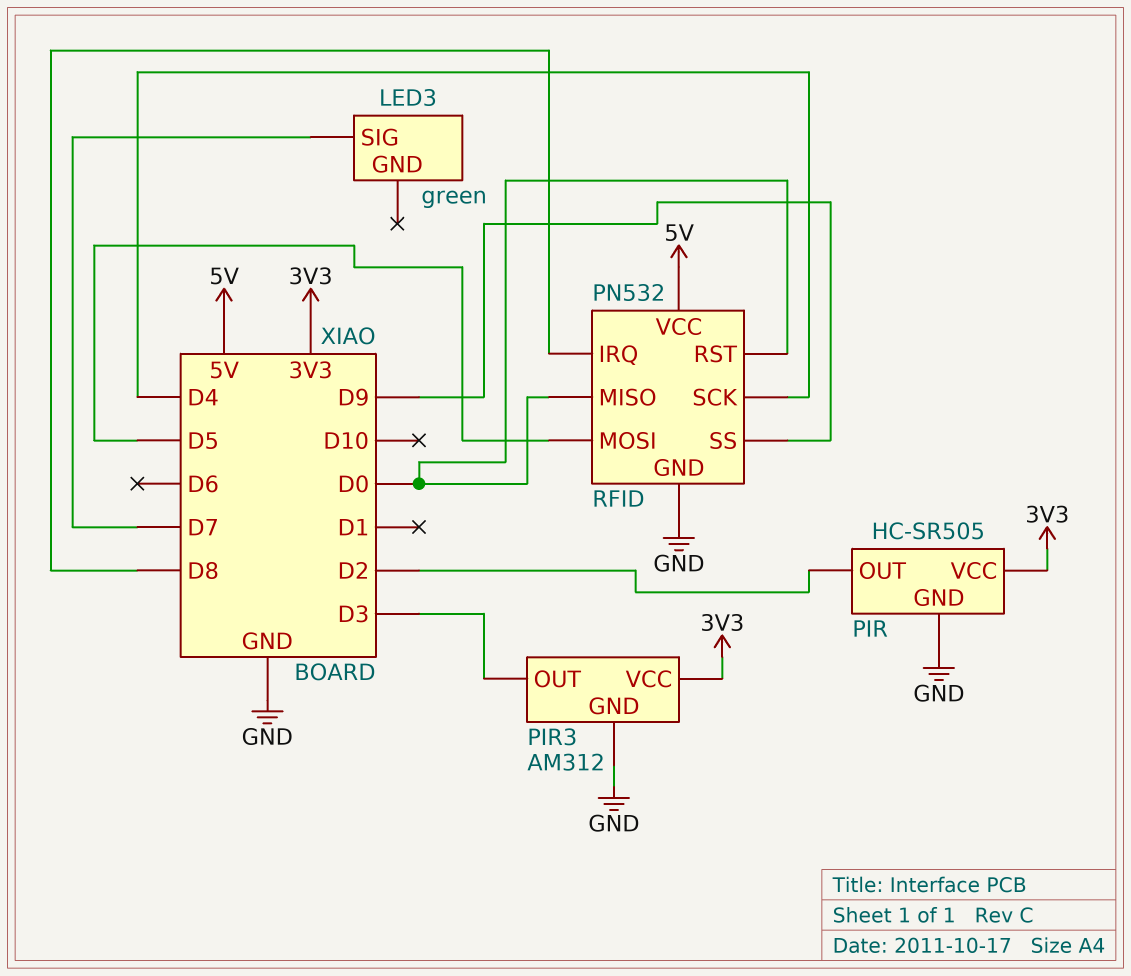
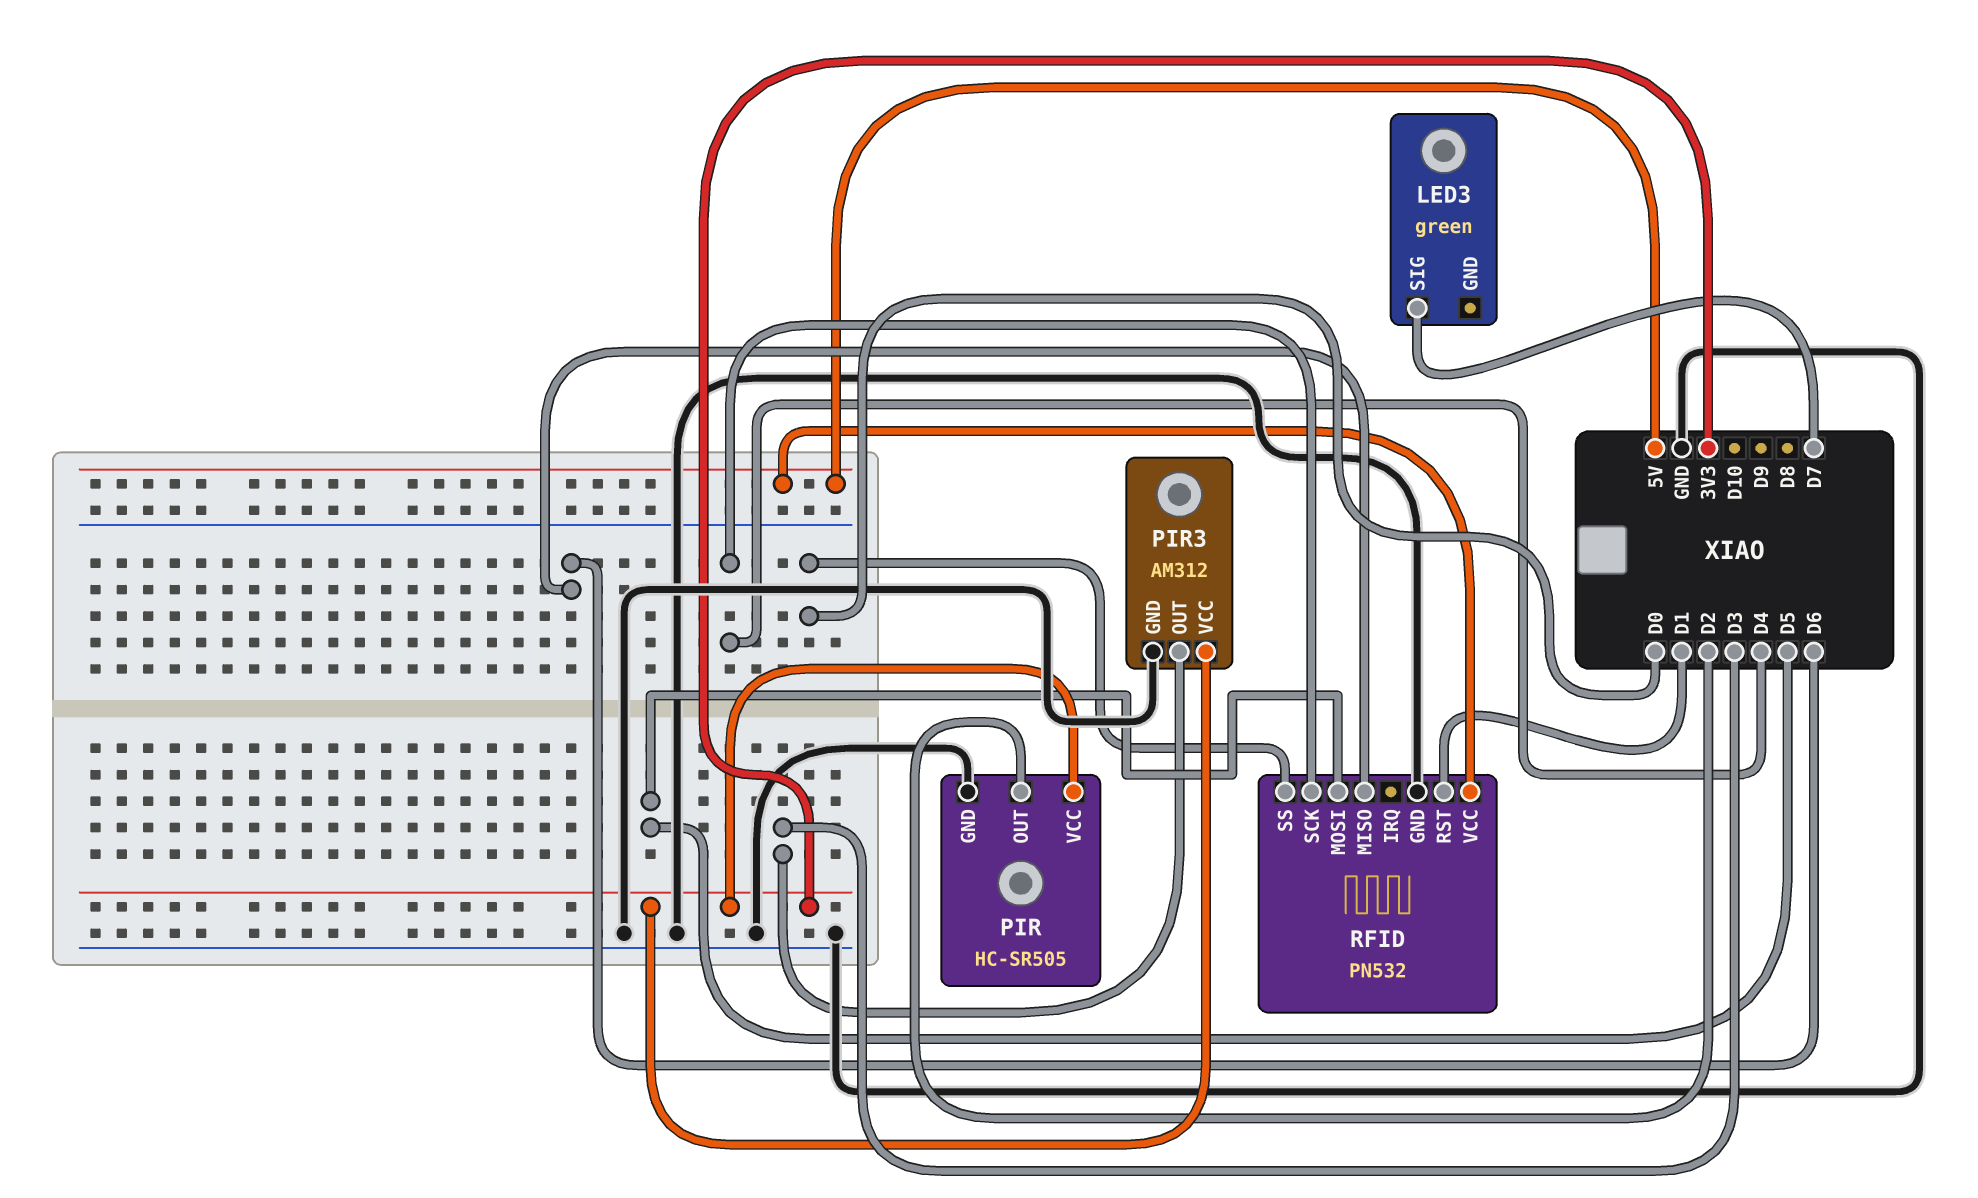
RFID pin IRQ: D8 -> none
RFID pin MISO: D0 -> D6
RFID pin RST: D0 -> D1
RFID pin SS: D9 -> D0

